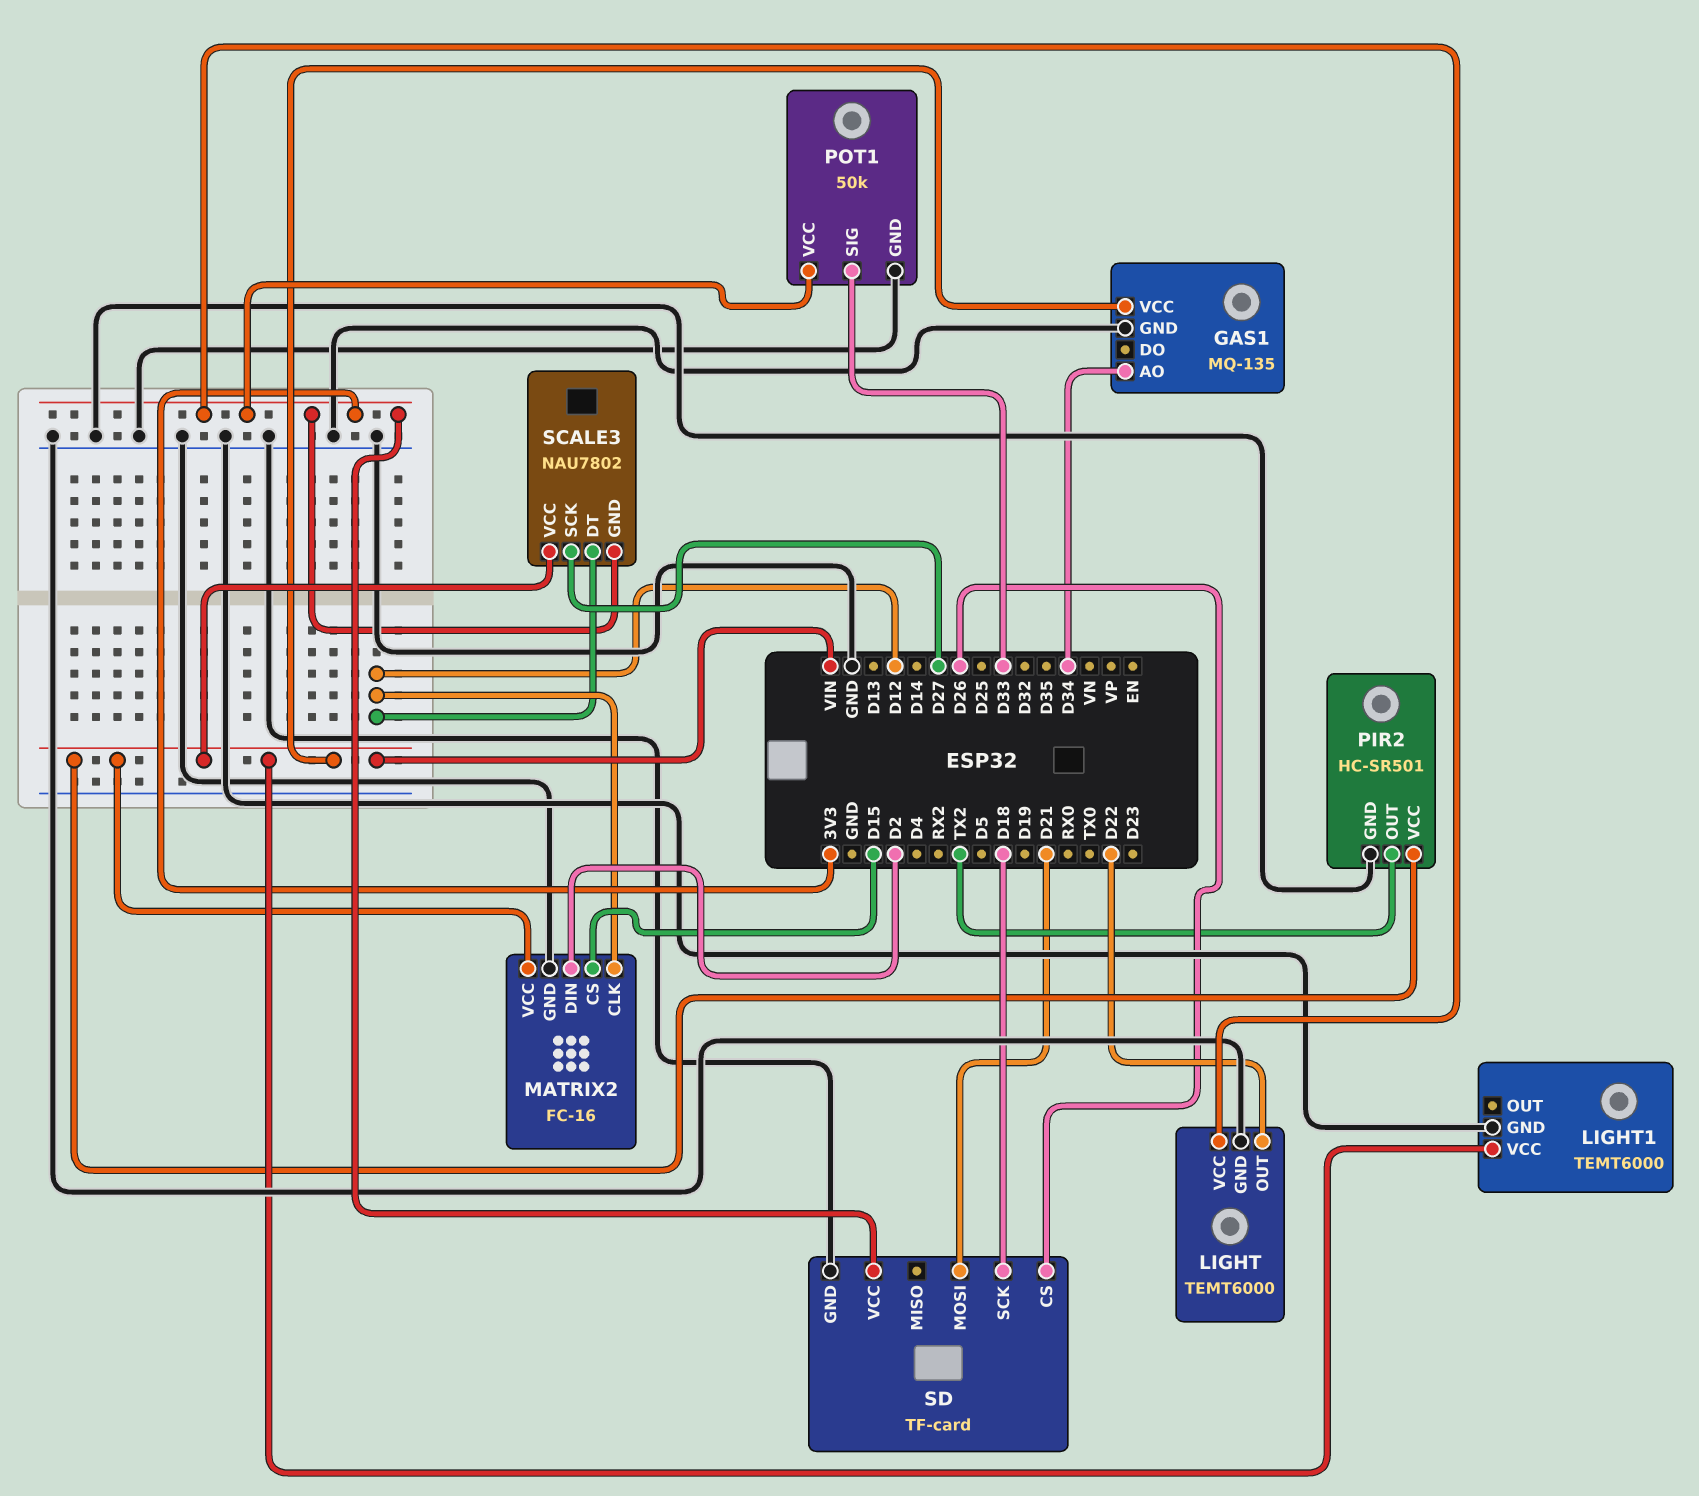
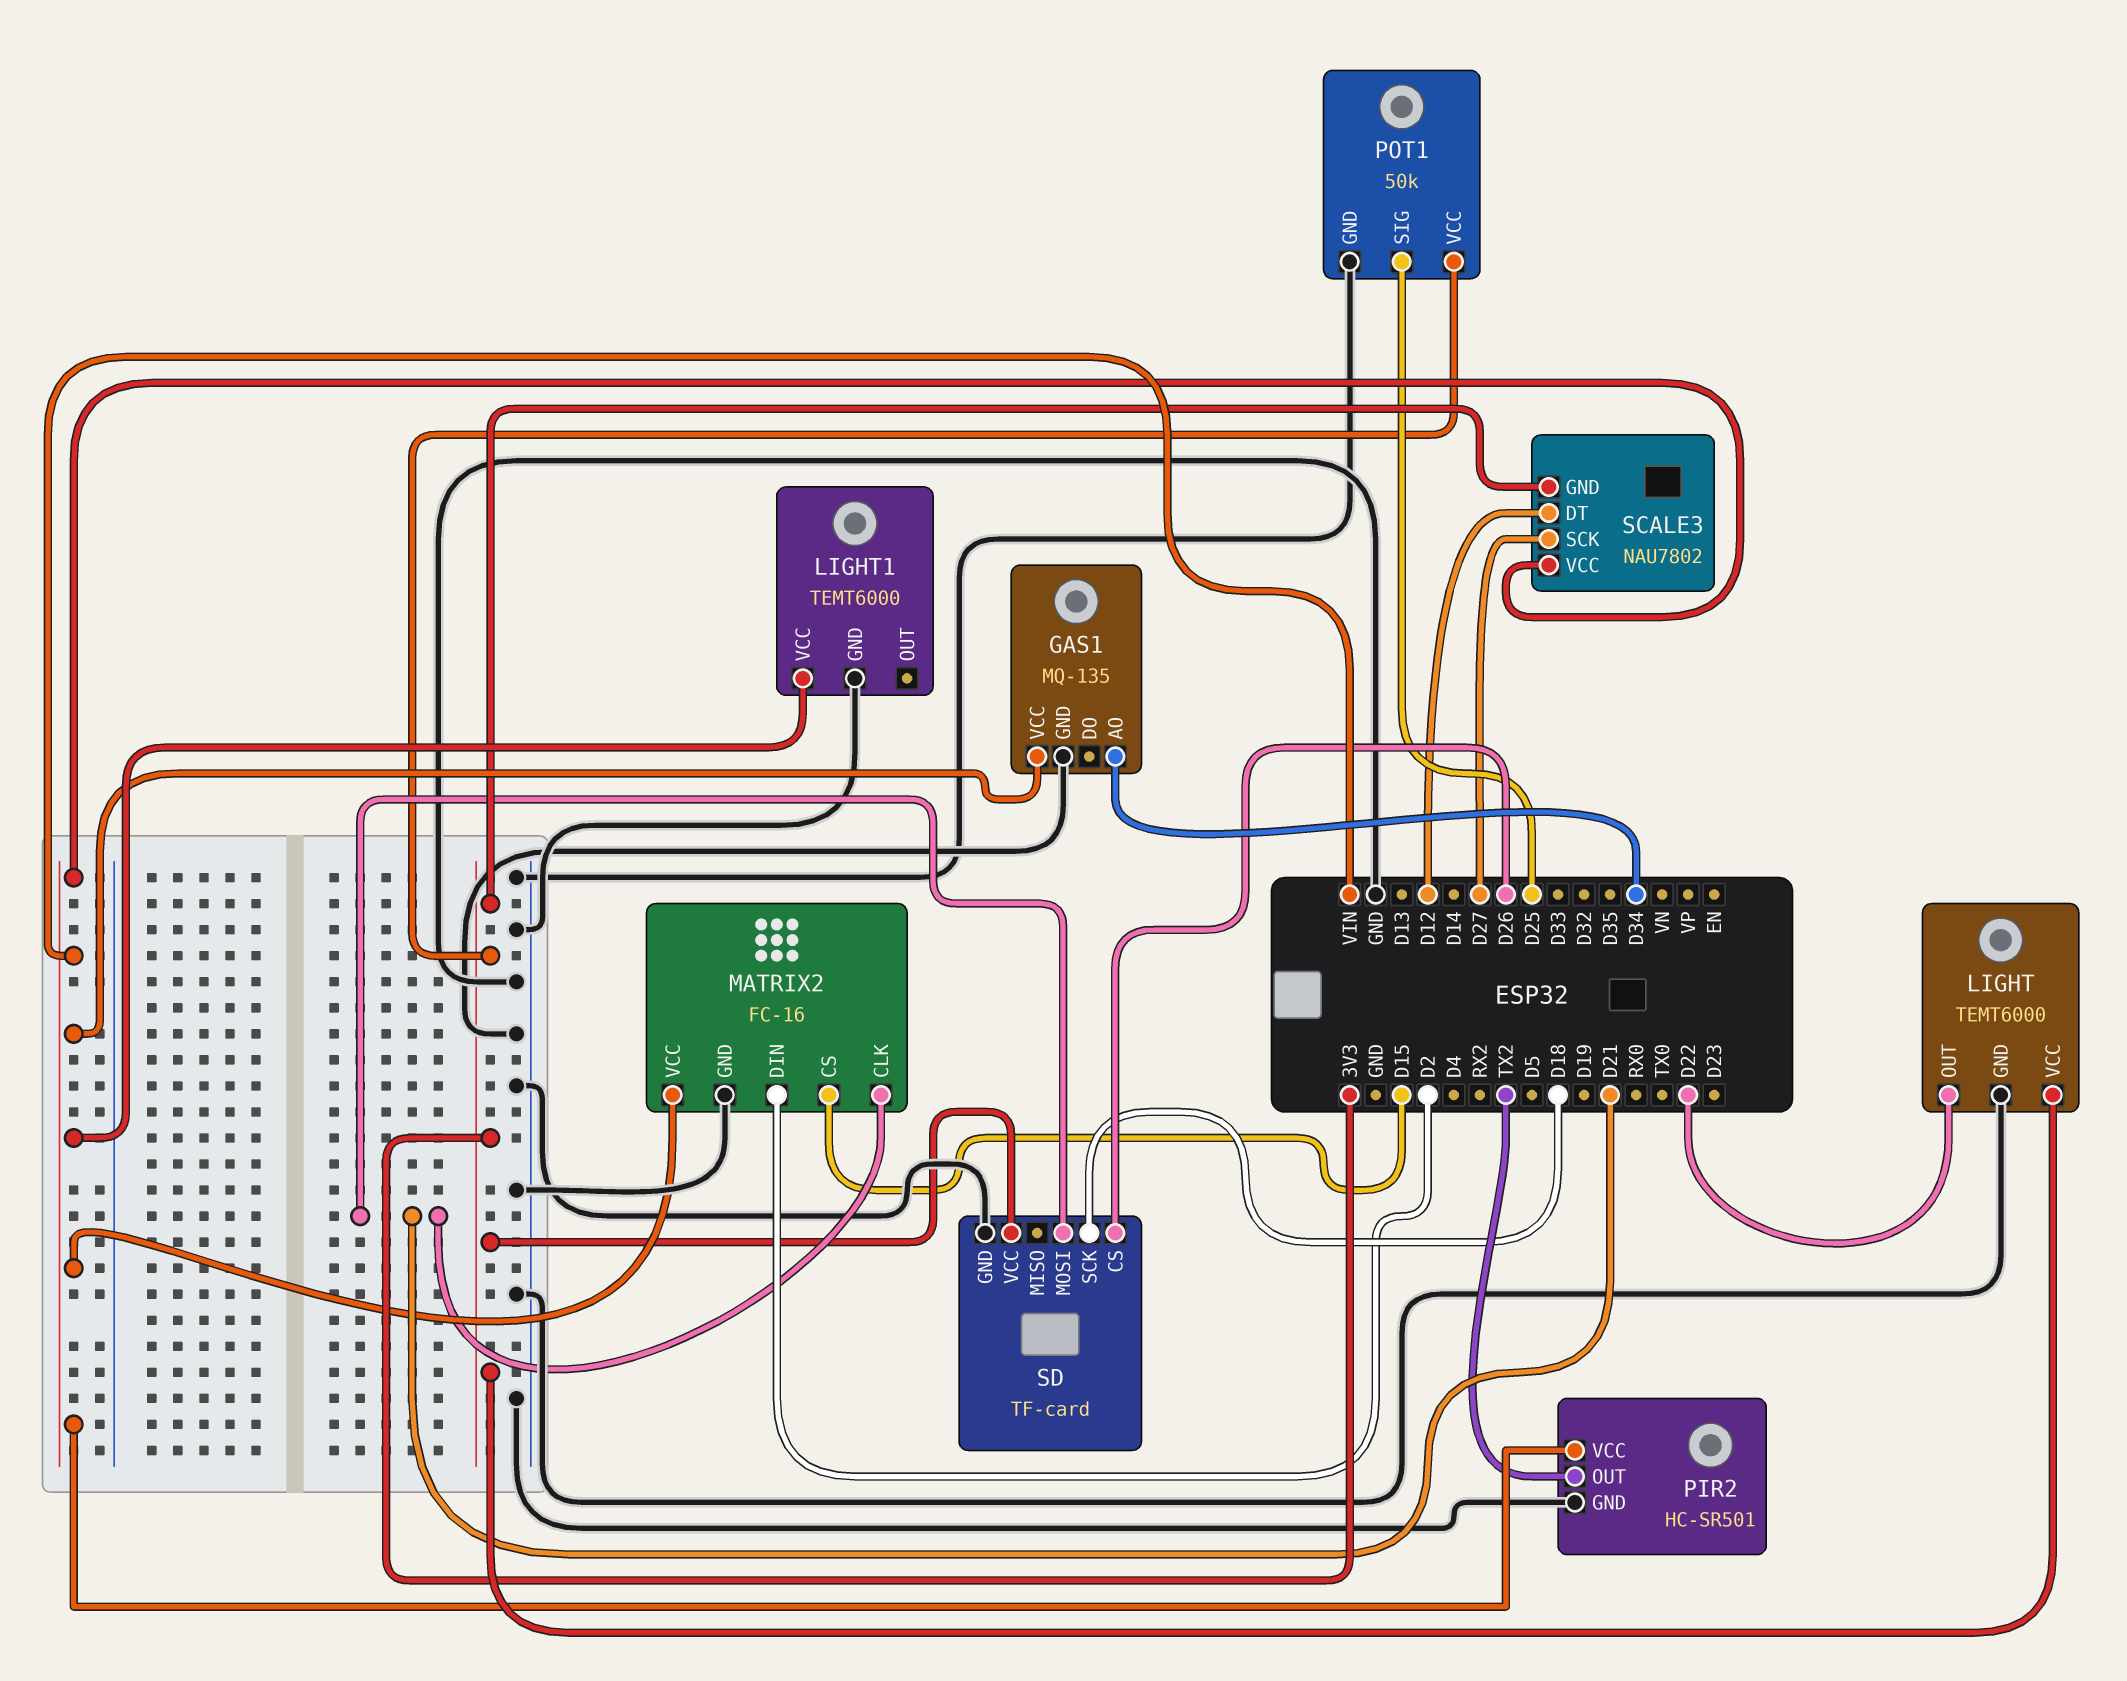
MATRIX2 pin CLK: D12 -> D21
POT1 pin SIG: D33 -> D25

